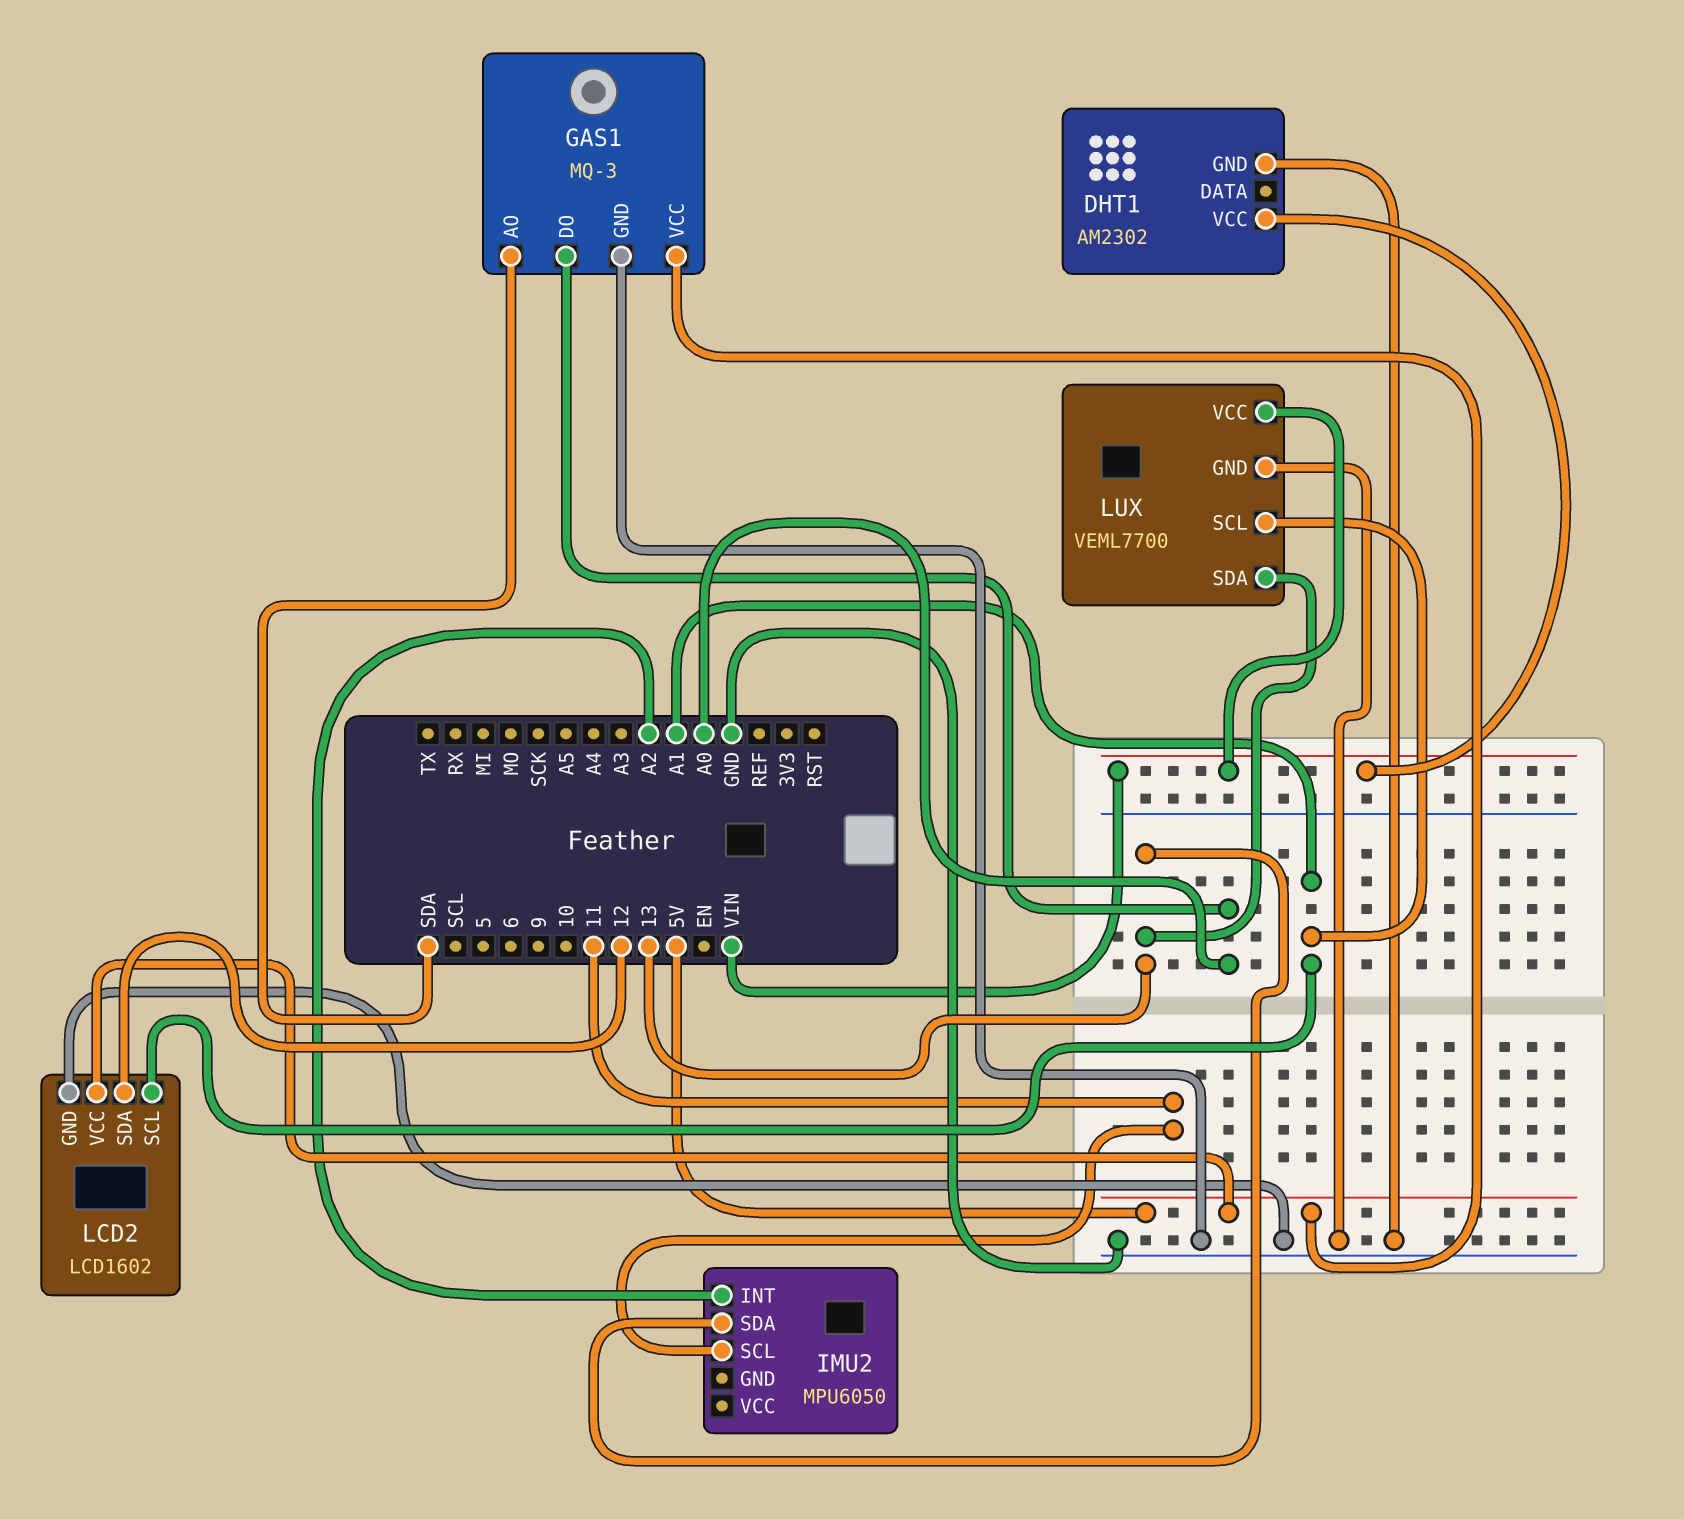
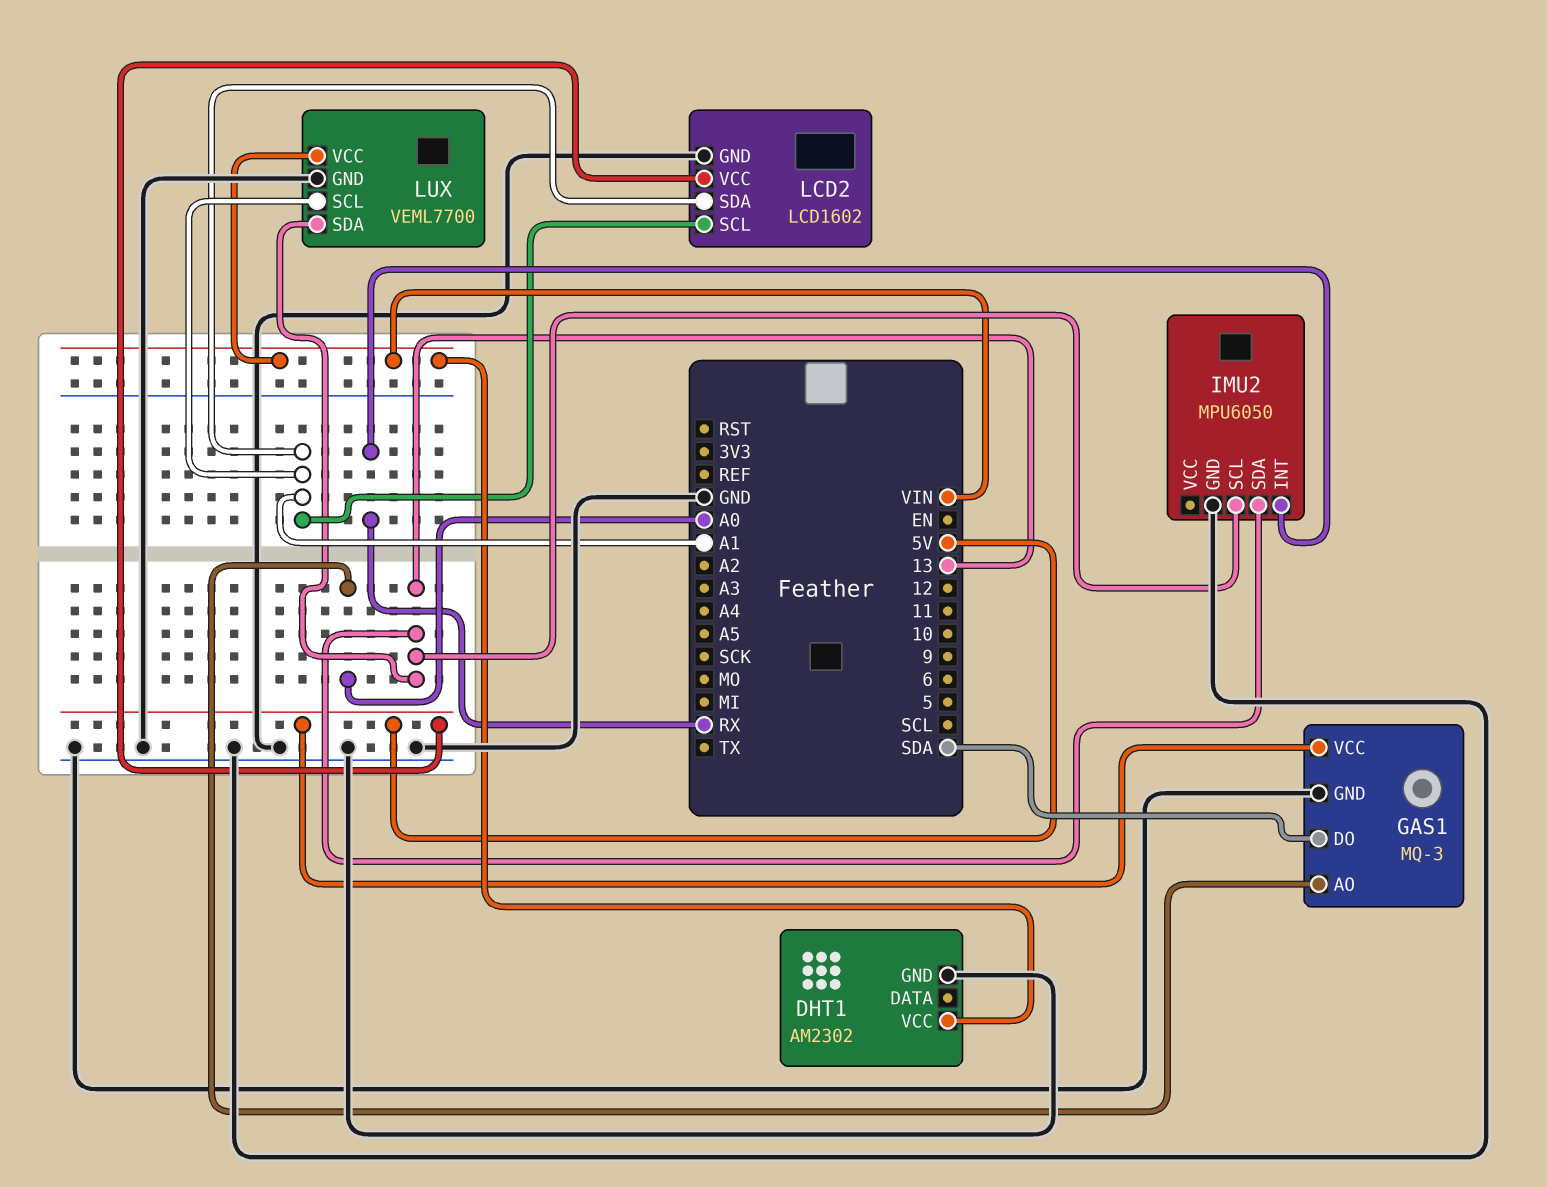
GAS1 pin AO: SDA -> A0
GAS1 pin DO: A0 -> SDA
IMU2 pin GND: none -> GND
IMU2 pin INT: A2 -> RX
IMU2 pin SCL: 11 -> 13
LCD2 pin SDA: 12 -> A1

